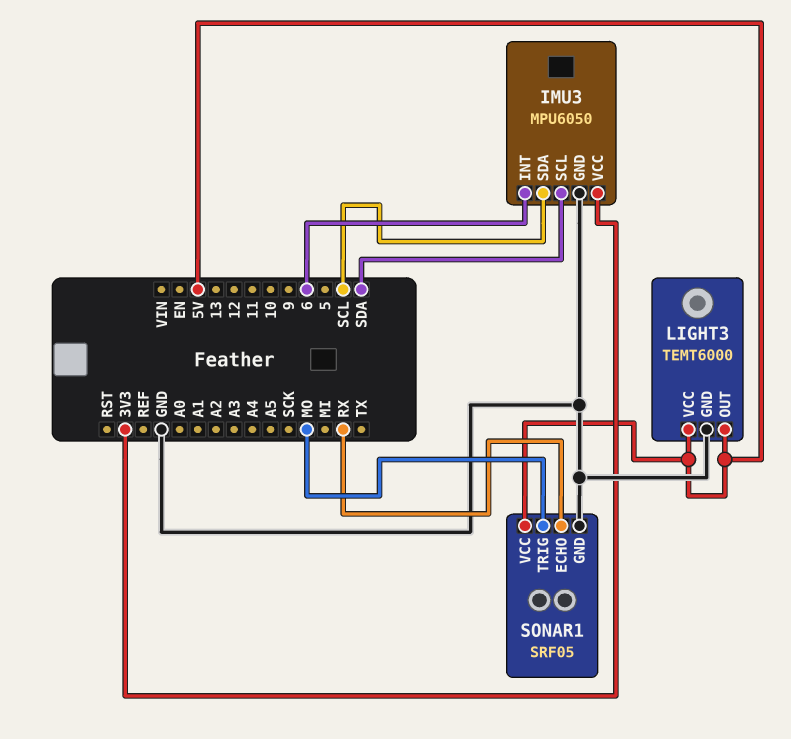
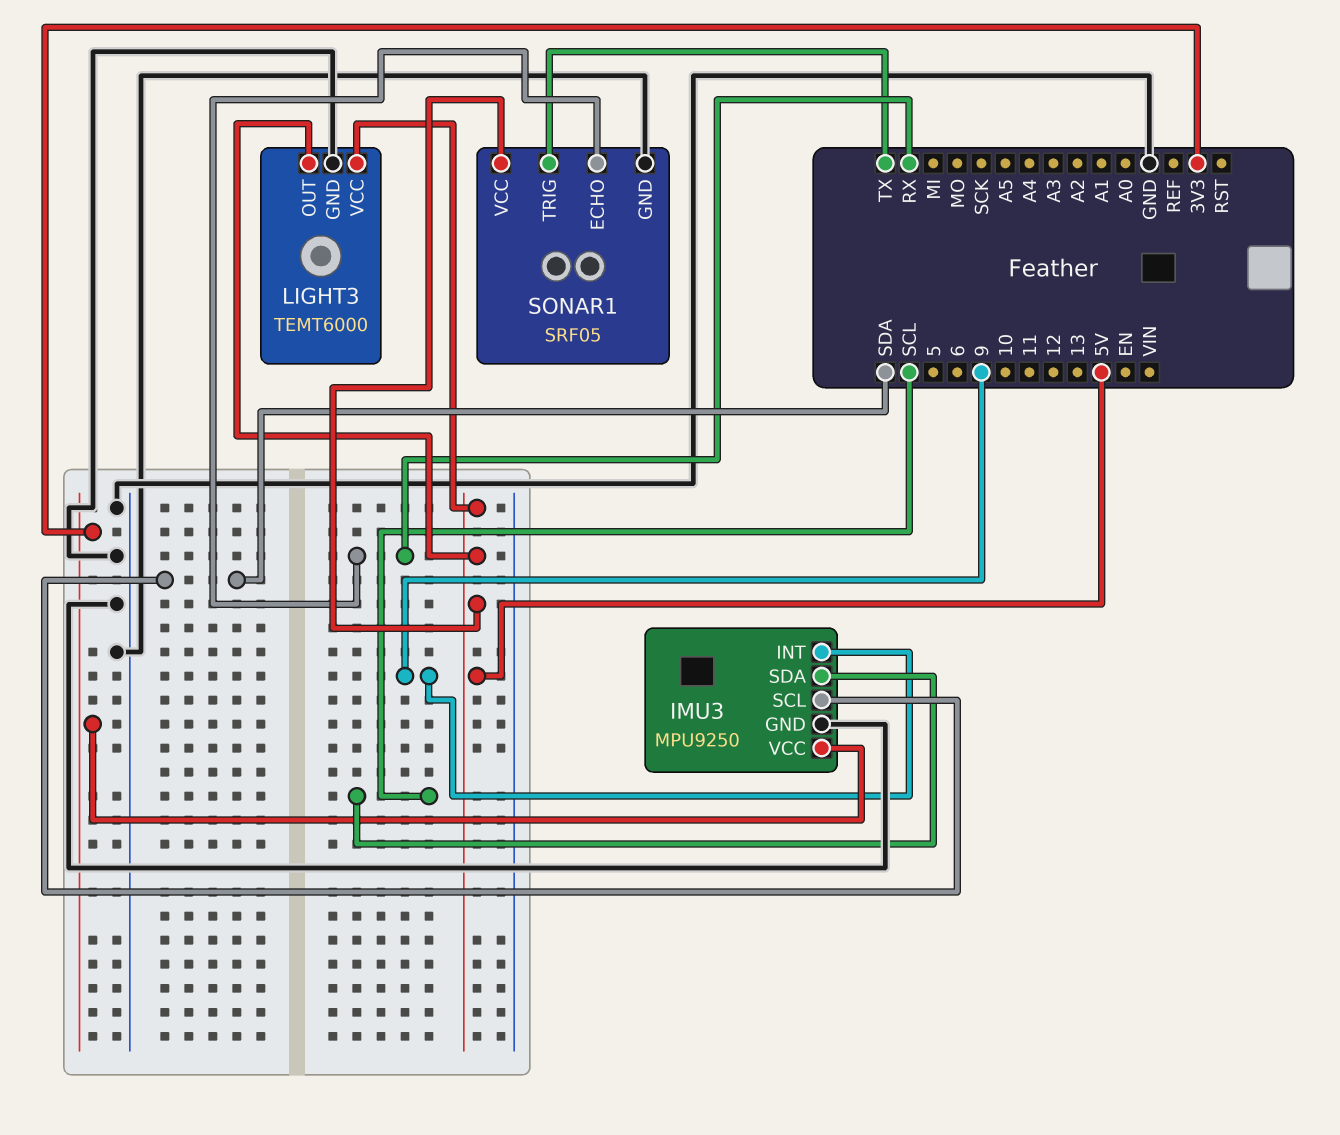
IMU3: MPU6050 -> MPU9250
IMU3 pin INT: 6 -> 9
SONAR1 pin TRIG: MO -> TX

